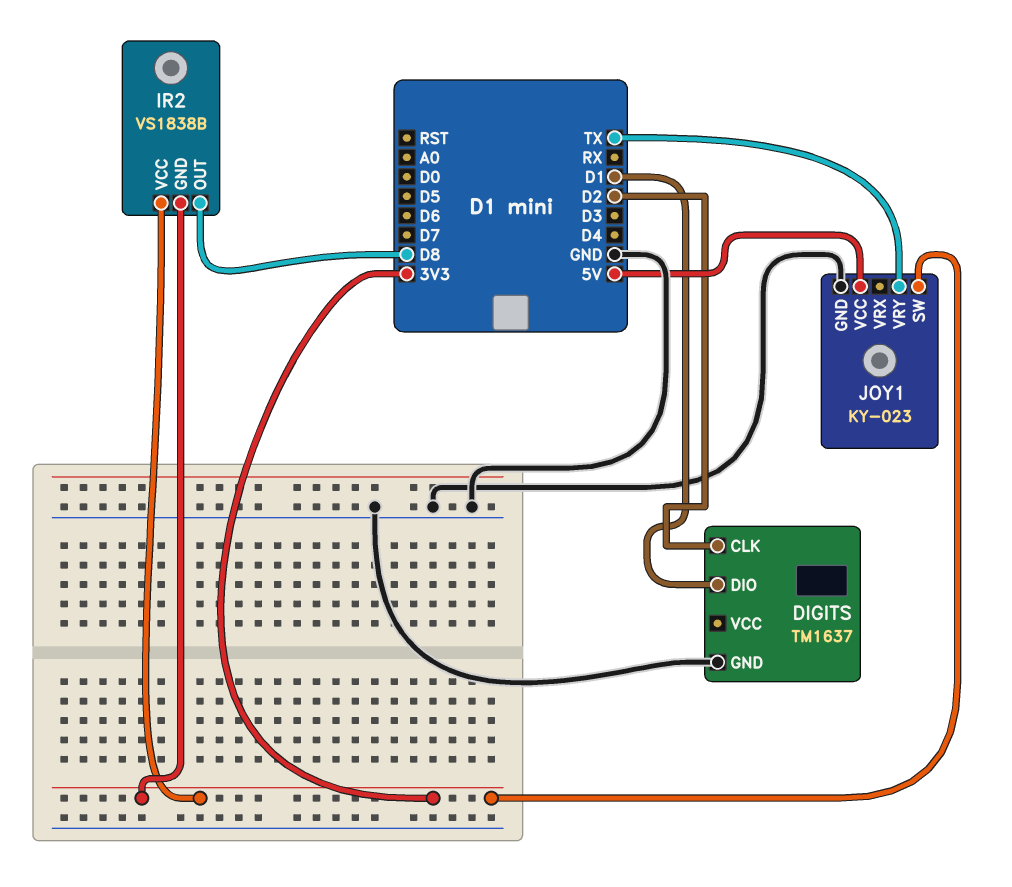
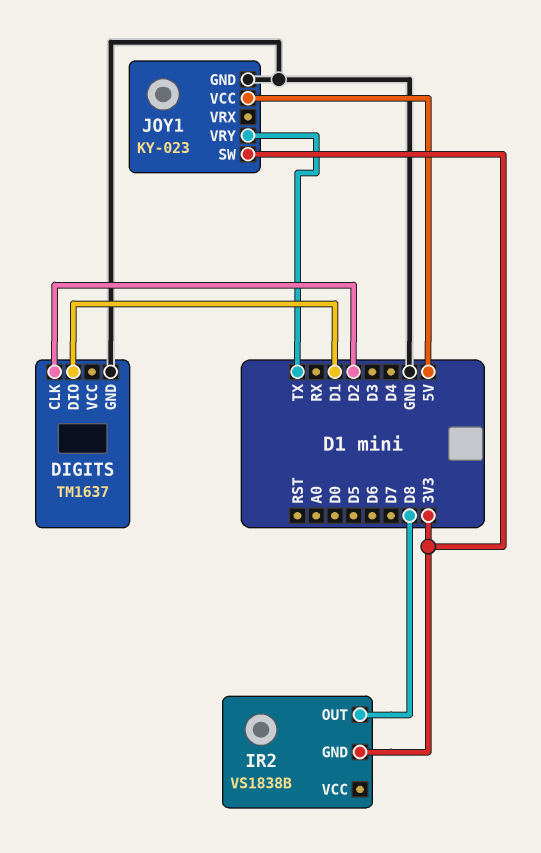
IR2 pin VCC: 3V3 -> none

